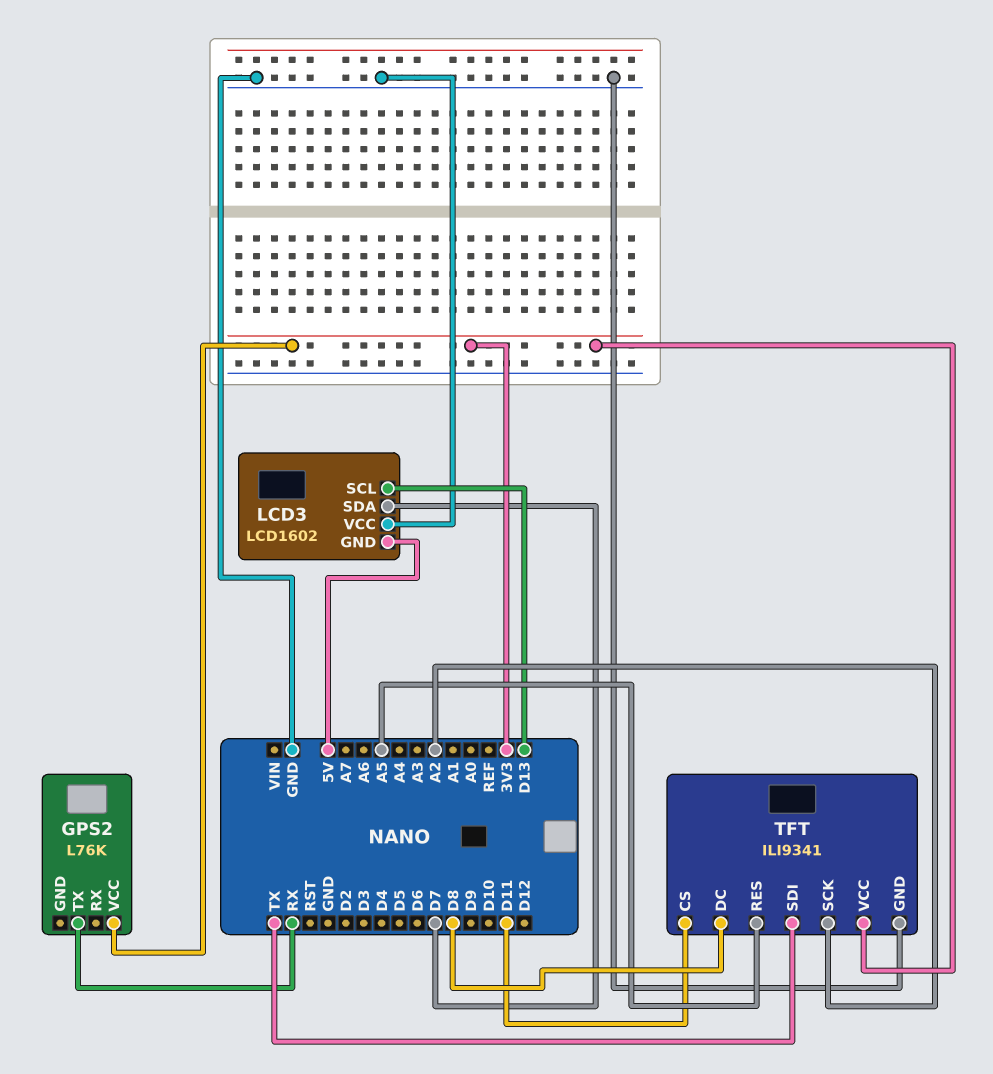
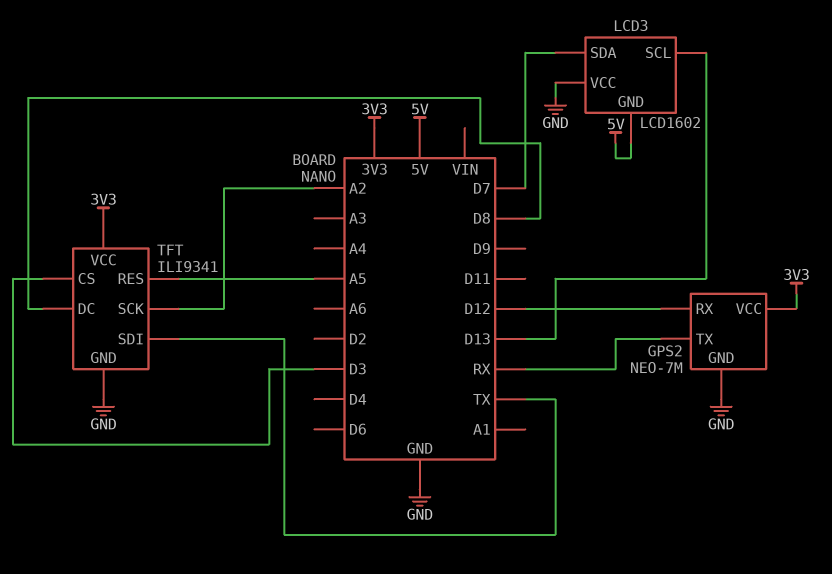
GPS2: L76K -> NEO-7M
GPS2 pin GND: none -> GND
GPS2 pin RX: none -> D12
TFT pin CS: D11 -> D3

